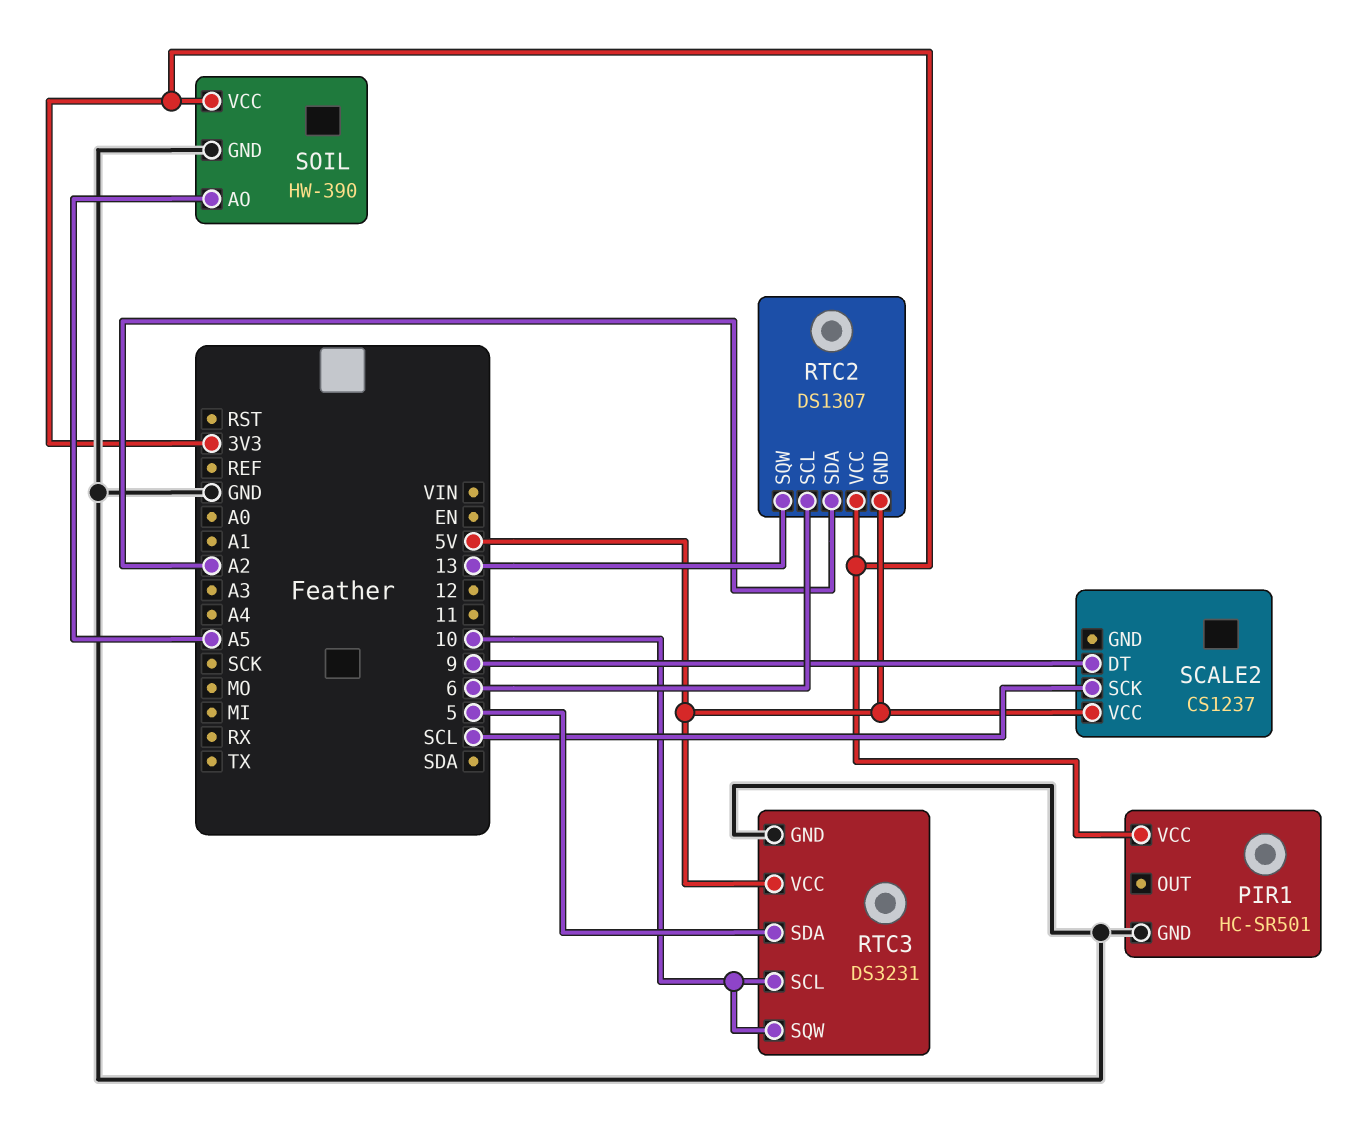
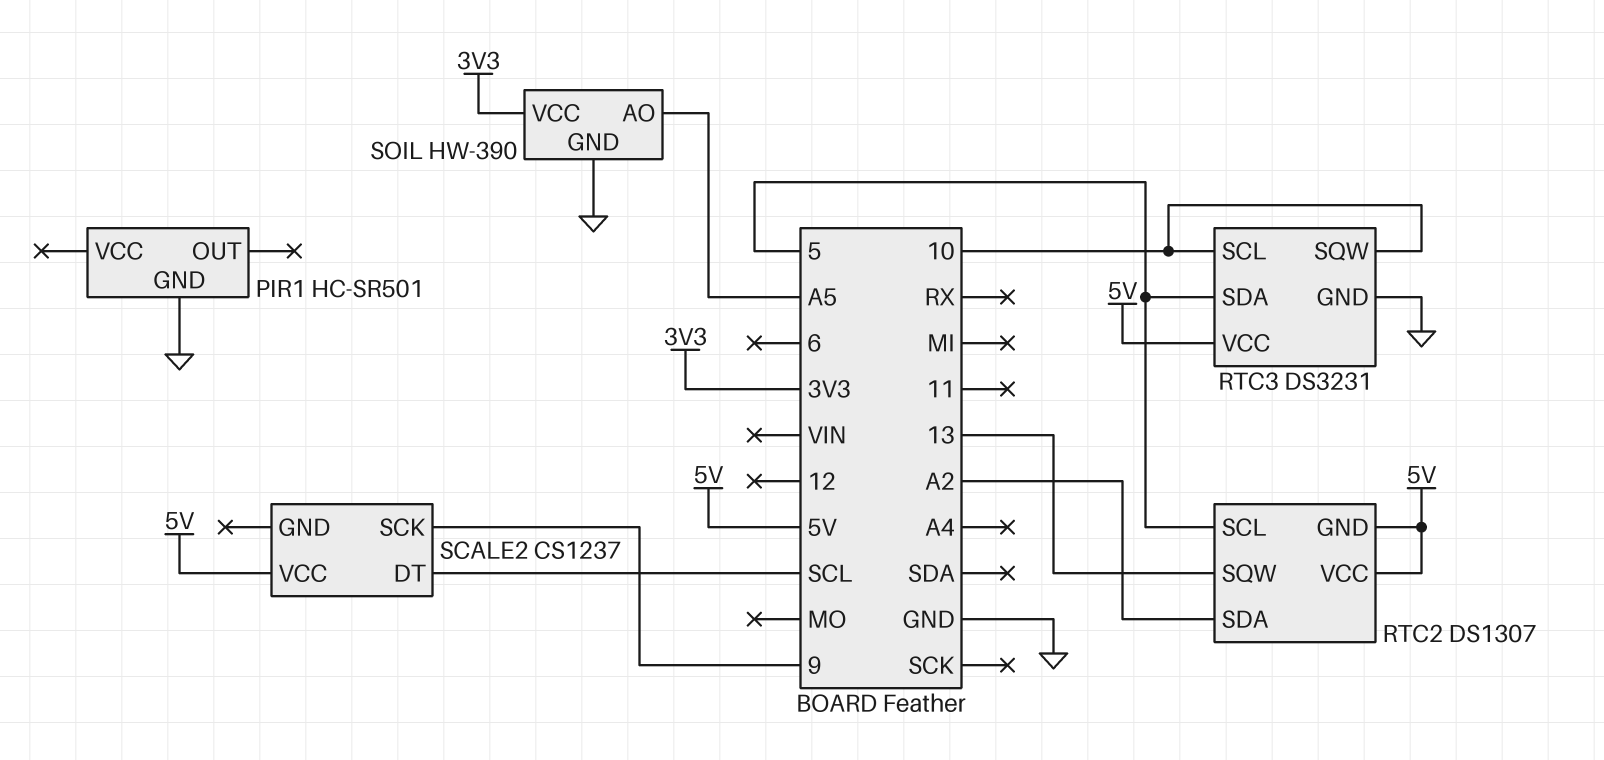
PIR1 pin VCC: 3V3 -> none
RTC2 pin SCL: 6 -> 5
RTC2 pin VCC: 3V3 -> 5V
SCALE2 pin DT: 9 -> SCL
SCALE2 pin SCK: SCL -> 9

